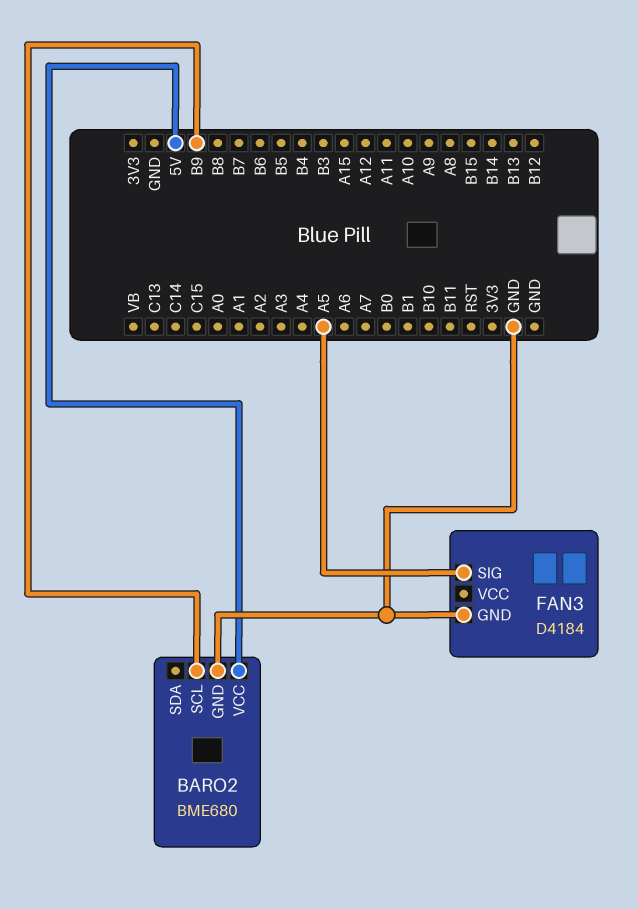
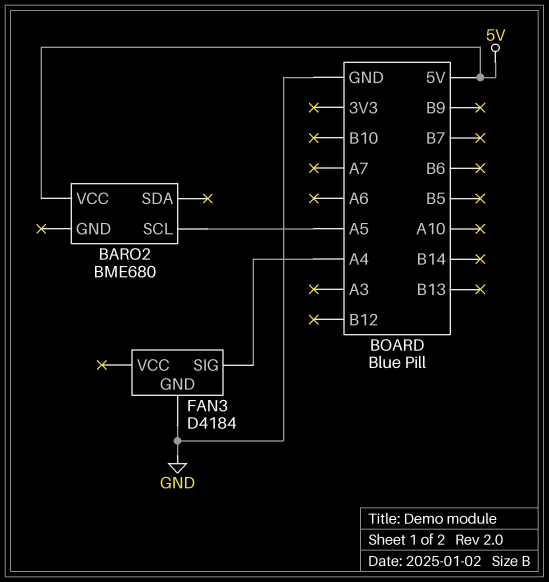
BARO2 pin GND: GND -> none
BARO2 pin SCL: B9 -> A5
FAN3 pin SIG: A5 -> A4

